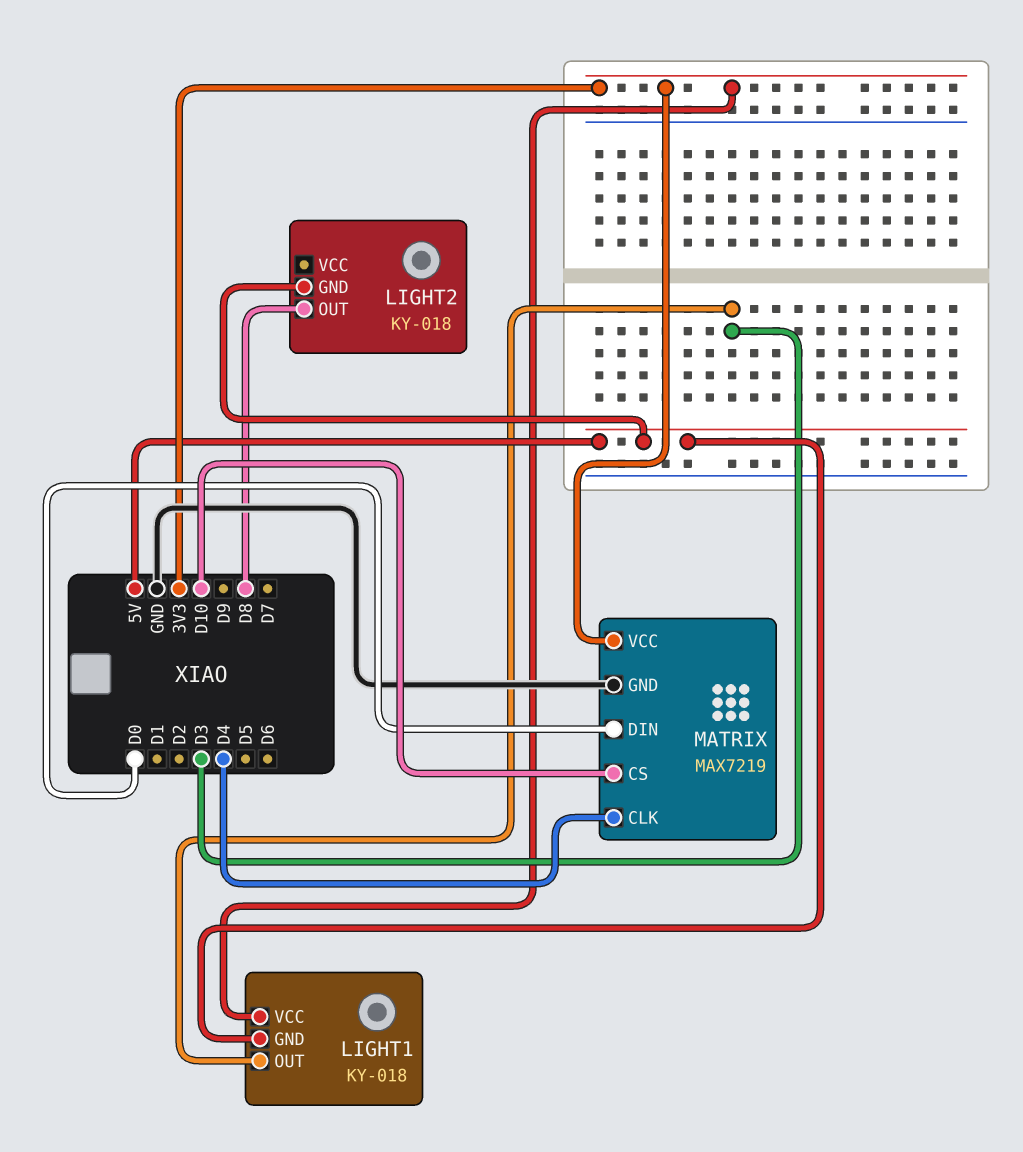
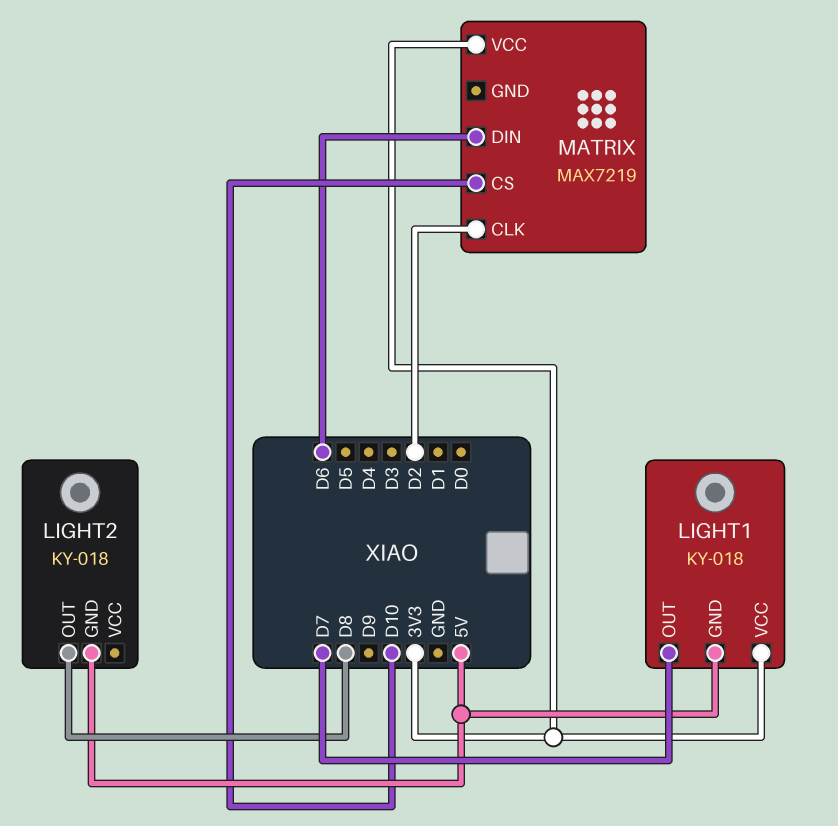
LIGHT1 pin OUT: D3 -> D7
MATRIX pin CLK: D4 -> D2
MATRIX pin DIN: D0 -> D6
MATRIX pin GND: GND -> none

